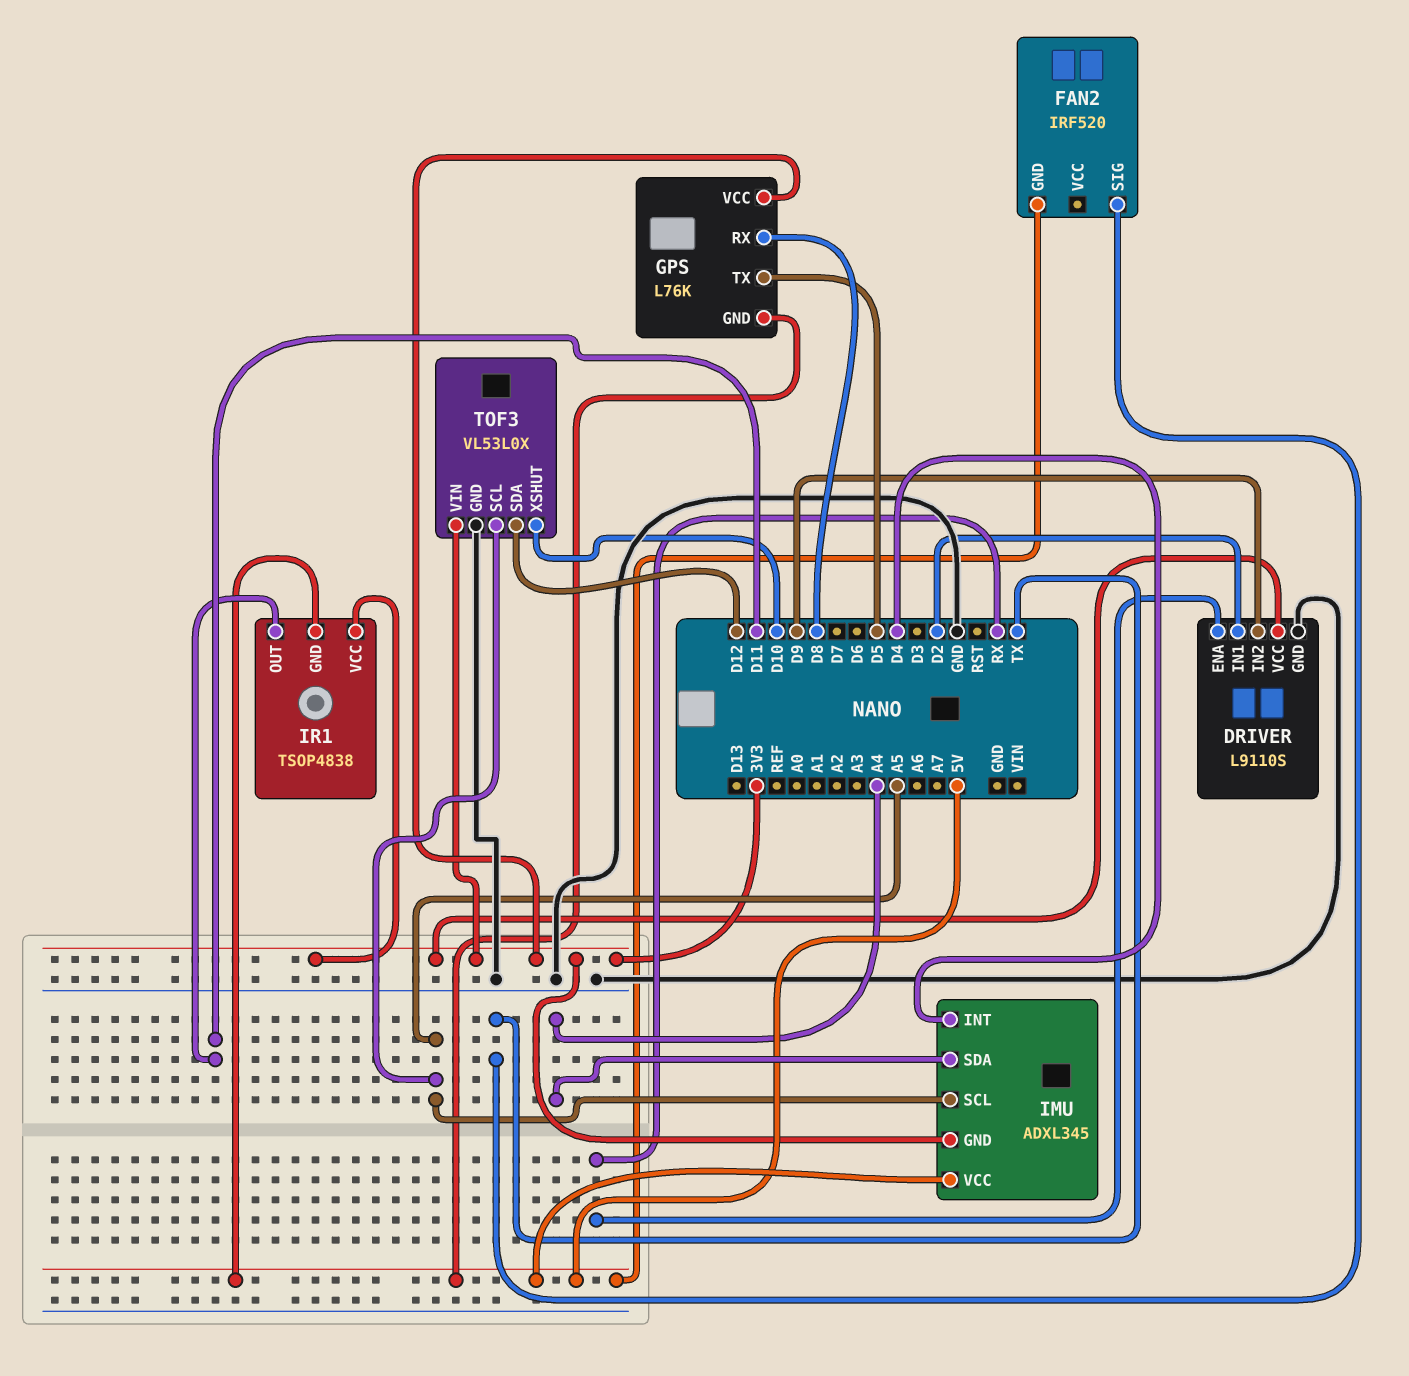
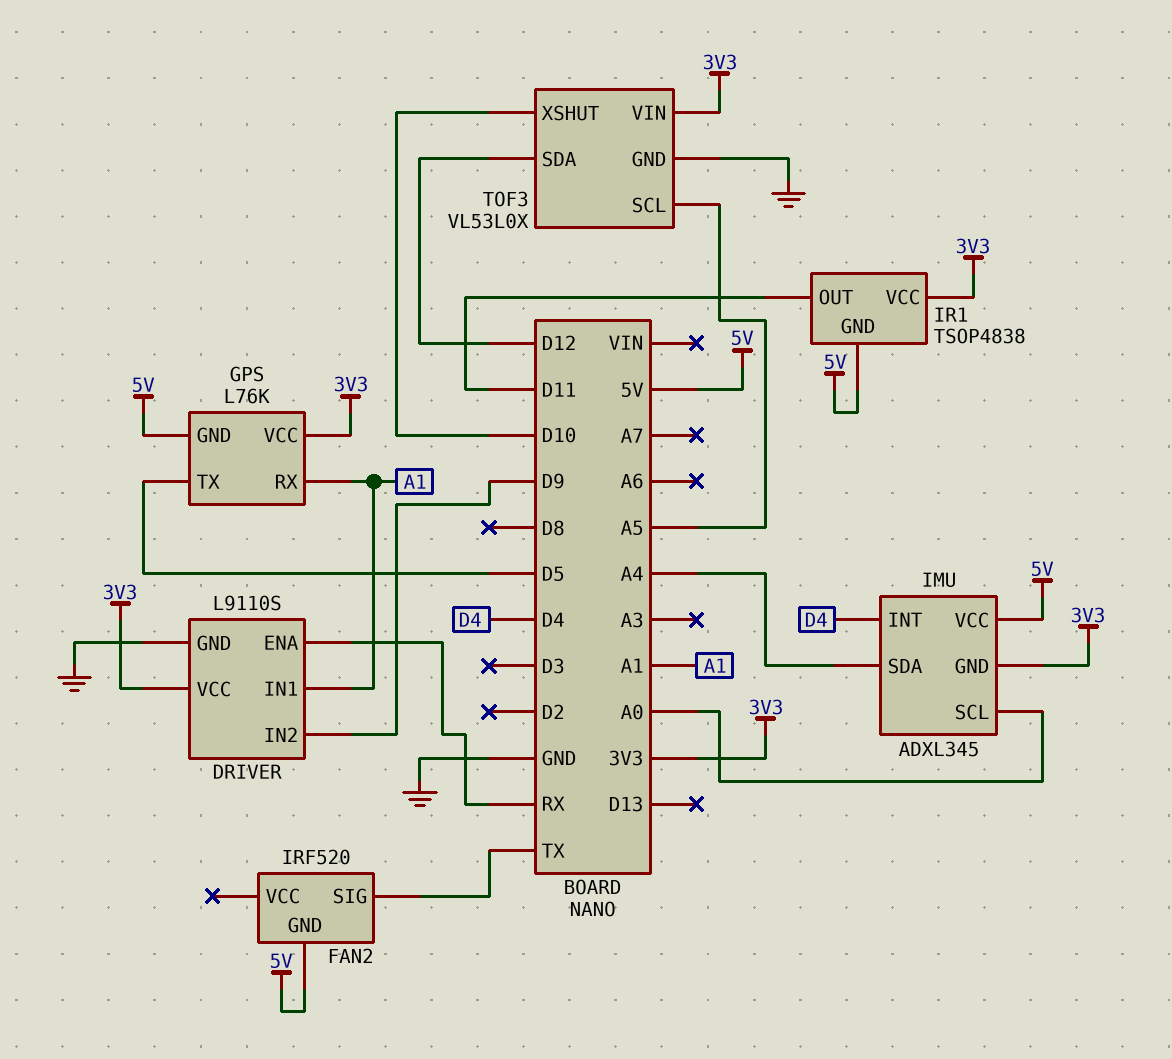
DRIVER pin IN1: D2 -> A1
GPS pin RX: D8 -> A1
IMU pin SCL: A5 -> A0

